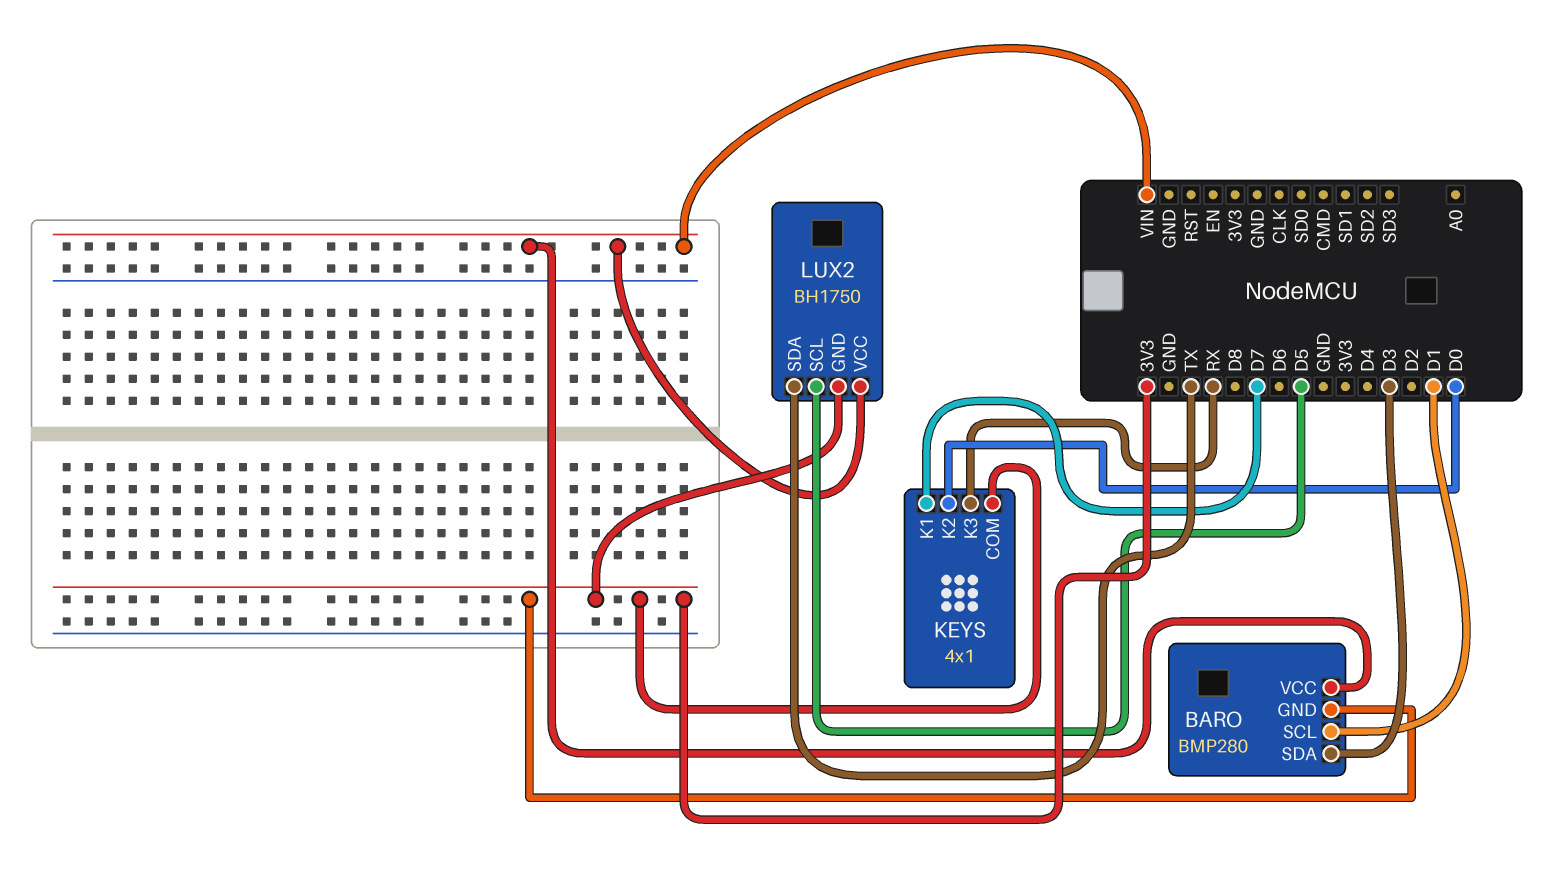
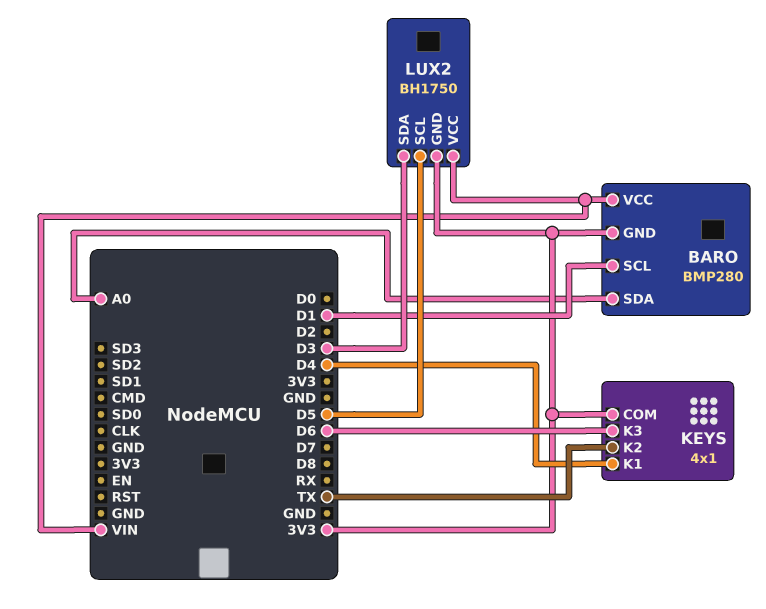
BARO pin SDA: D3 -> A0
KEYS pin K1: D7 -> D4
KEYS pin K2: D0 -> TX
KEYS pin K3: RX -> D6
LUX2 pin SDA: TX -> D3

